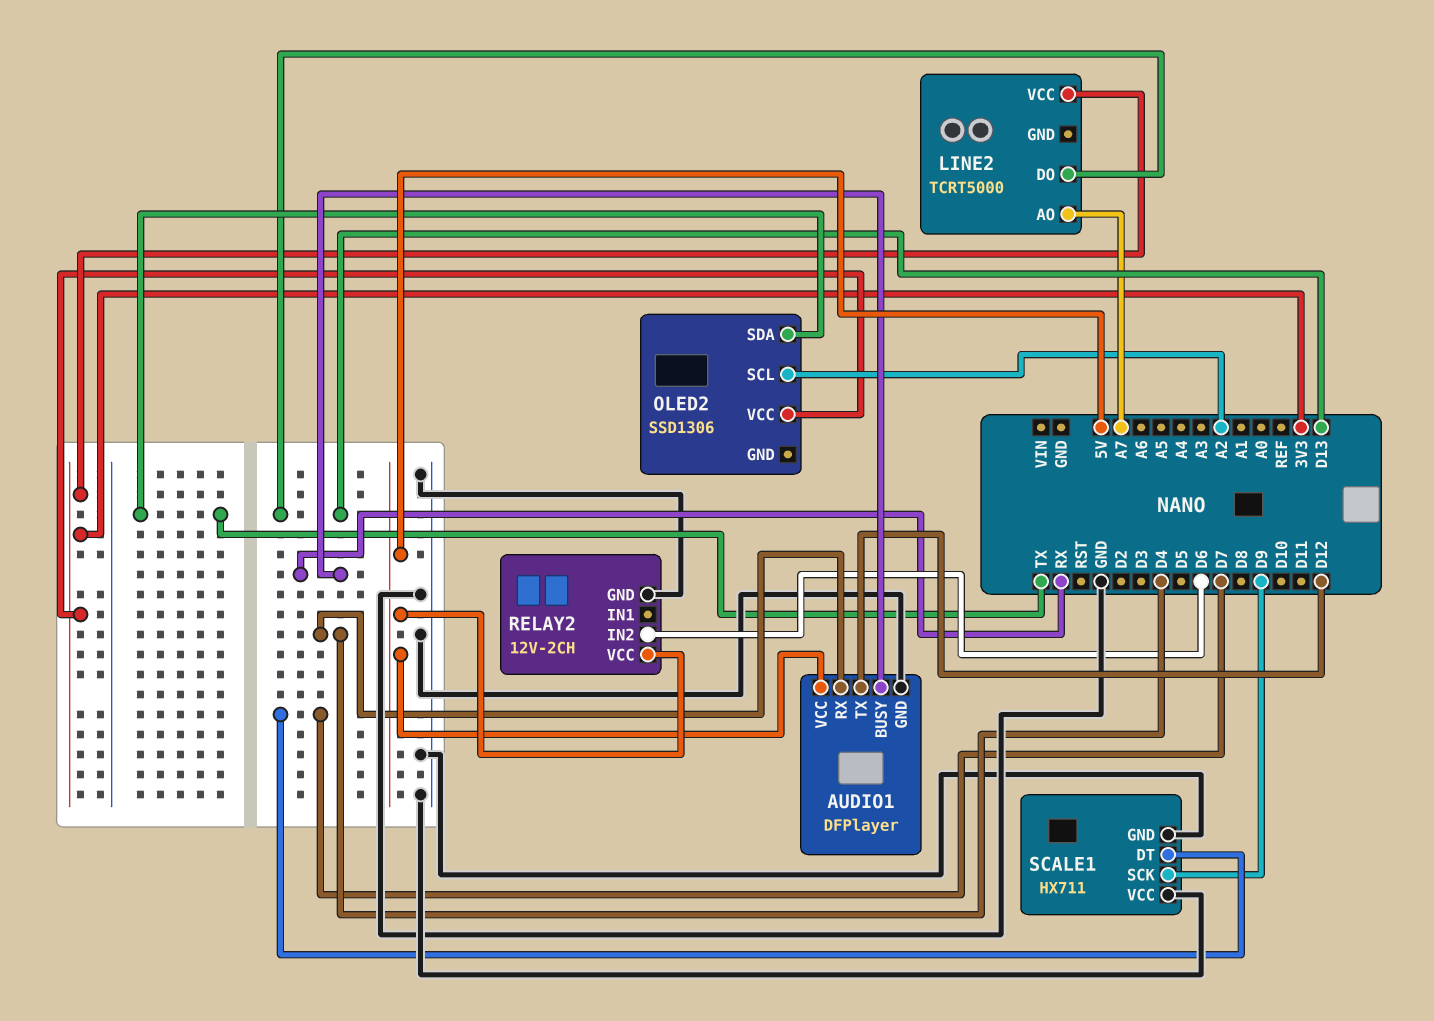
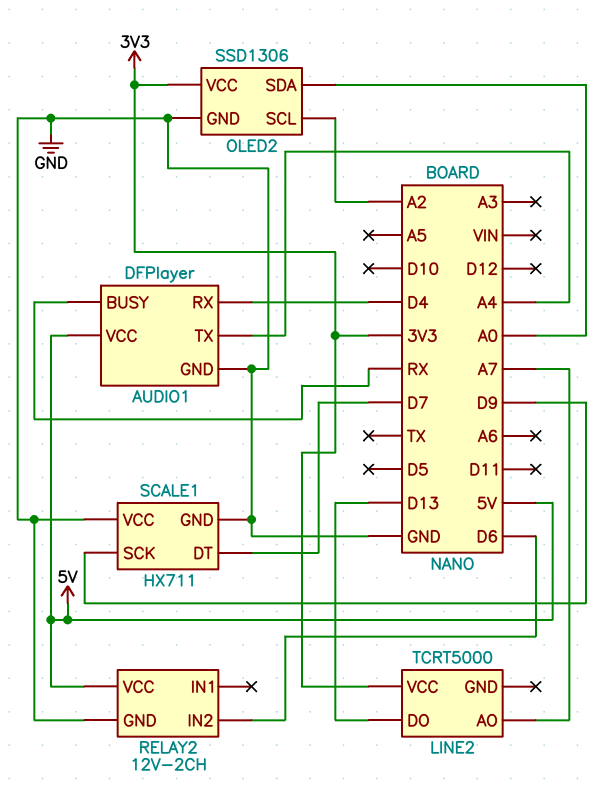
AUDIO1 pin TX: D12 -> A4
OLED2 pin GND: none -> GND
OLED2 pin SDA: TX -> A0

